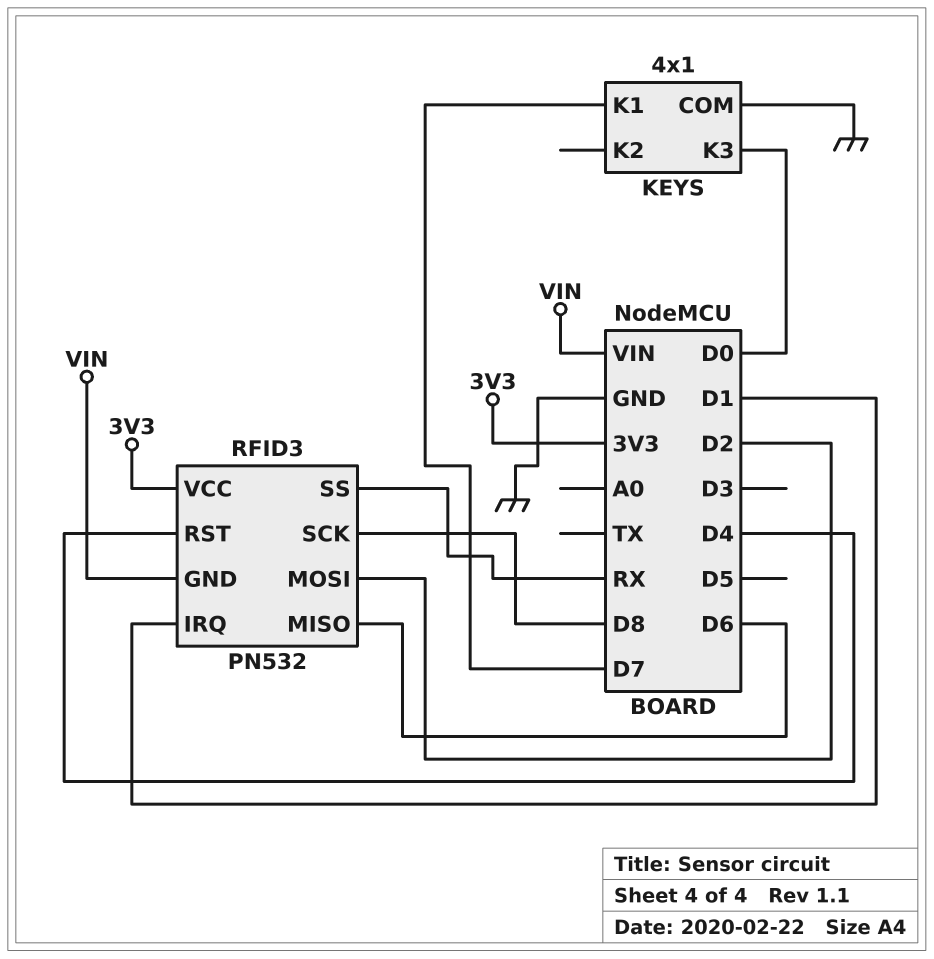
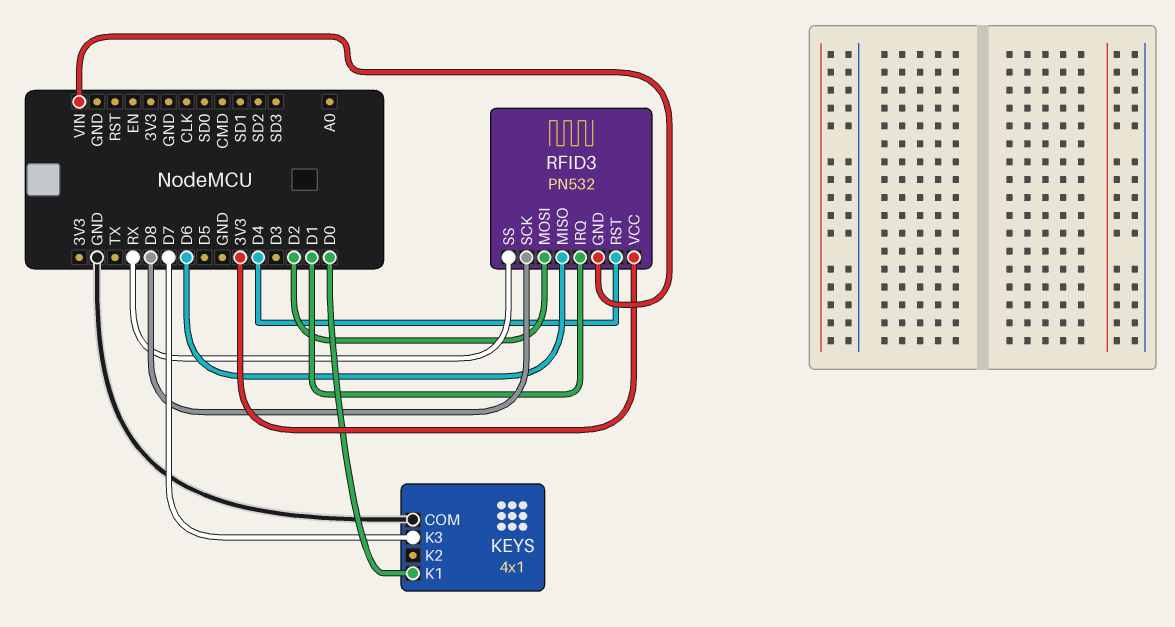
KEYS pin K1: D7 -> D0
KEYS pin K3: D0 -> D7

